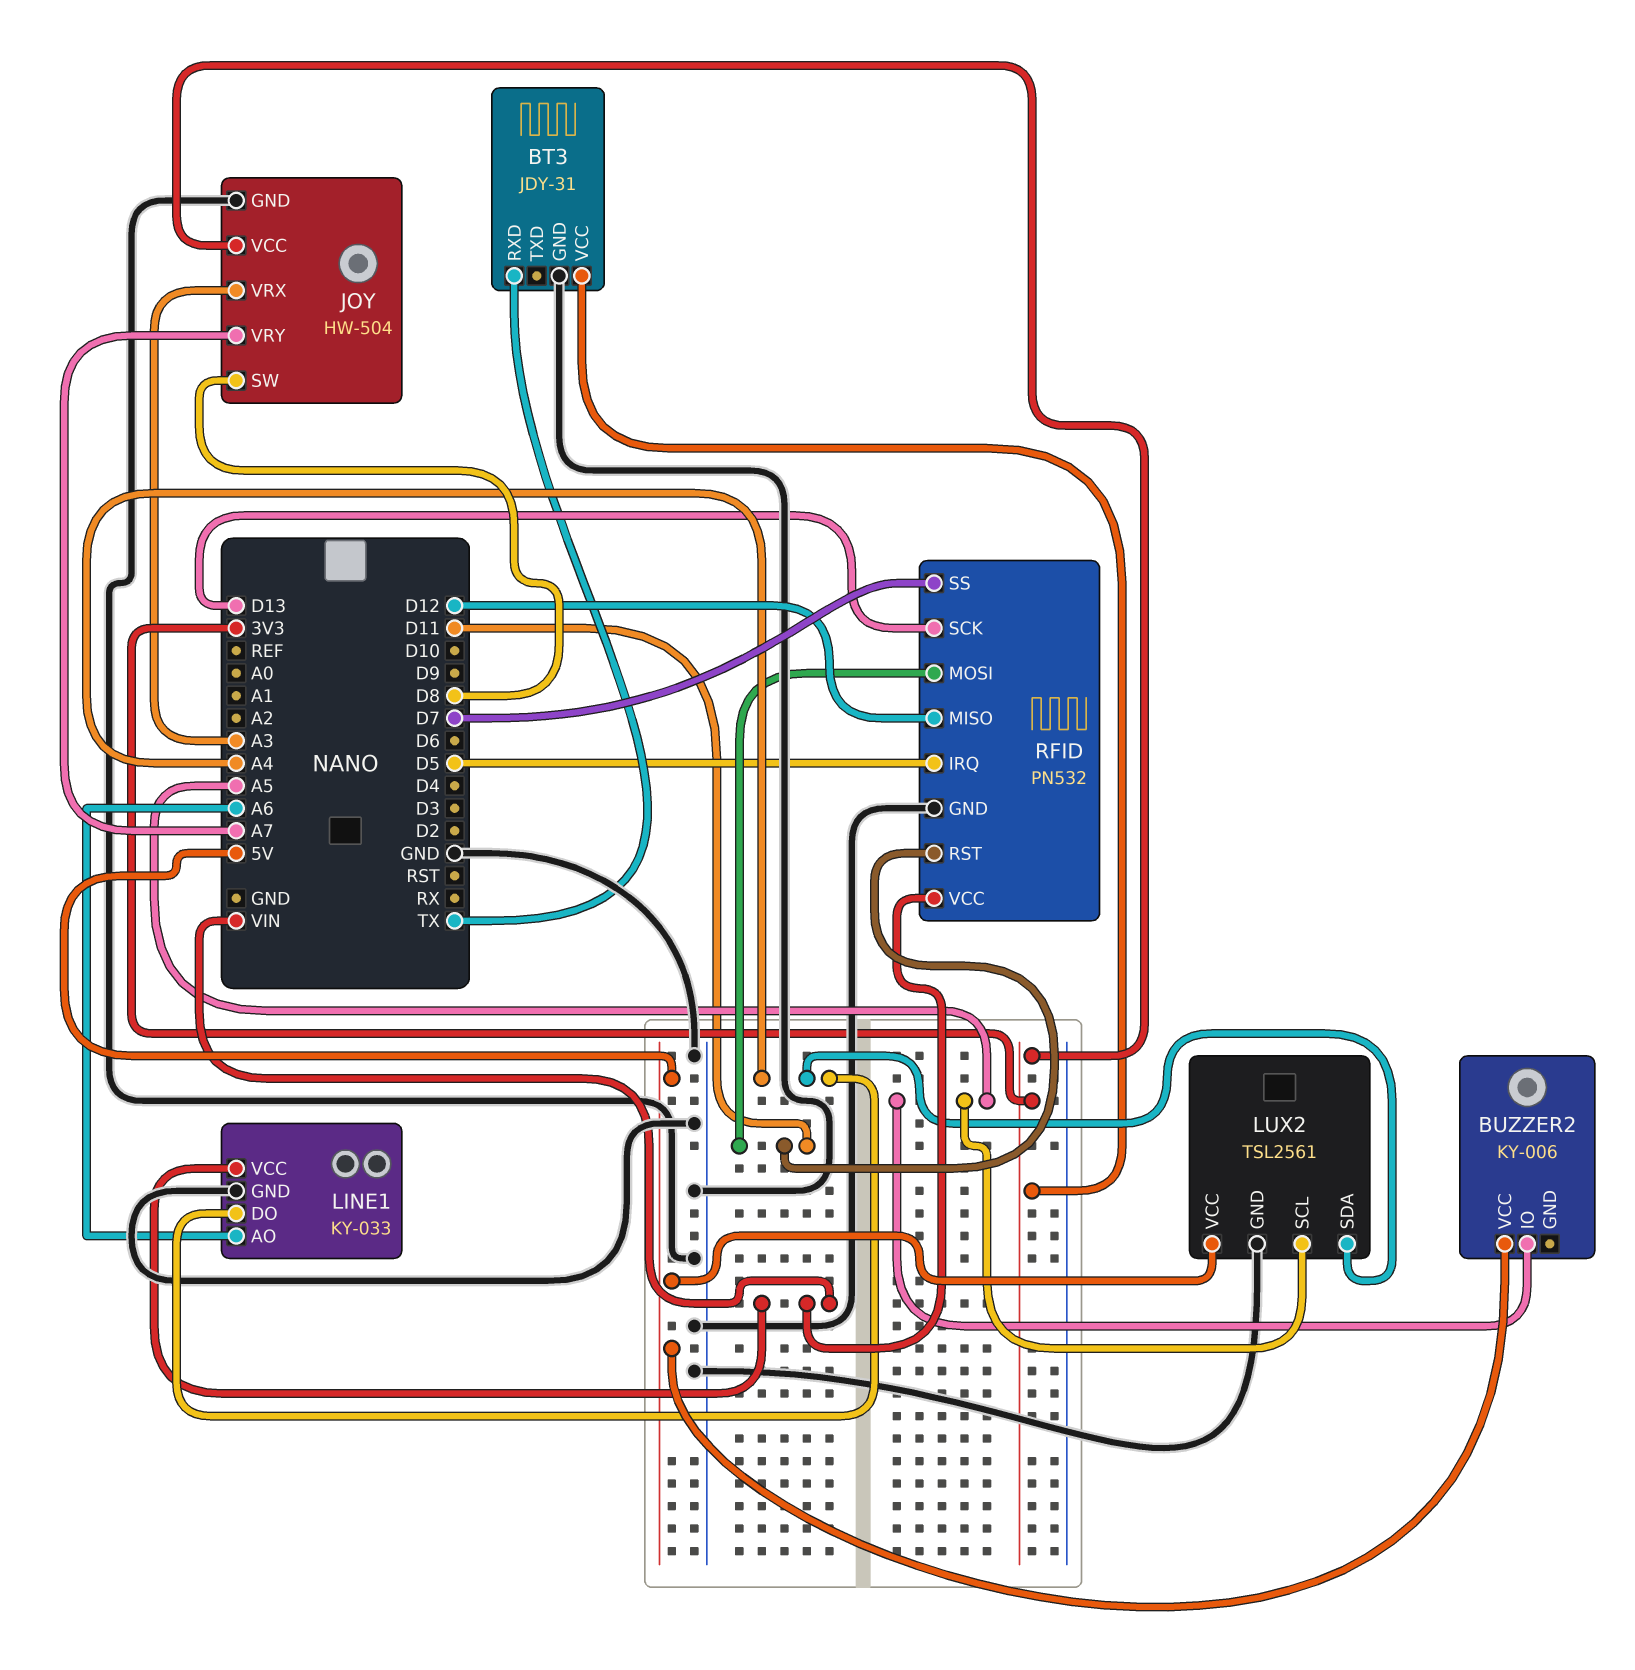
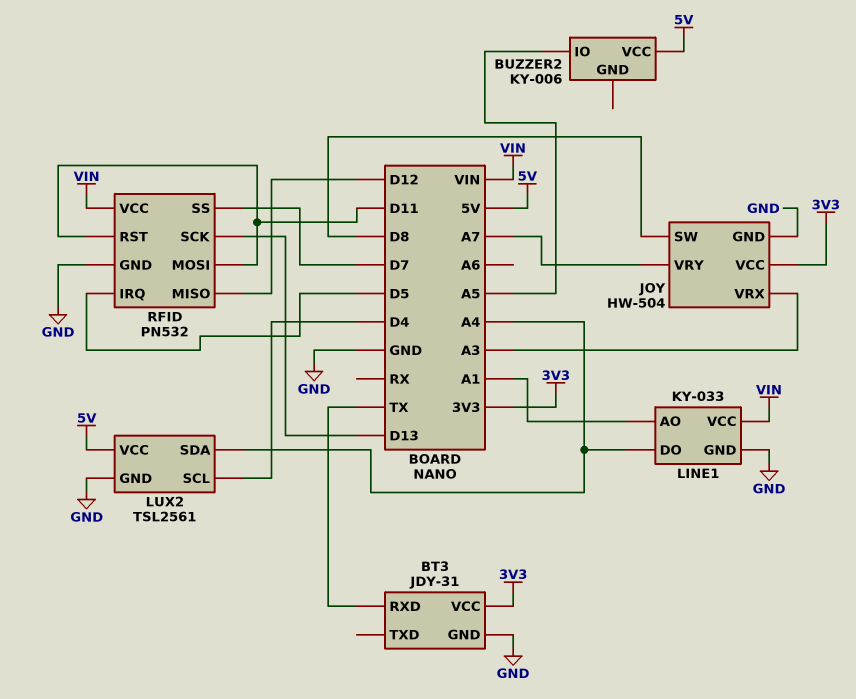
LINE1 pin AO: A6 -> A1
LUX2 pin SCL: A5 -> D4

